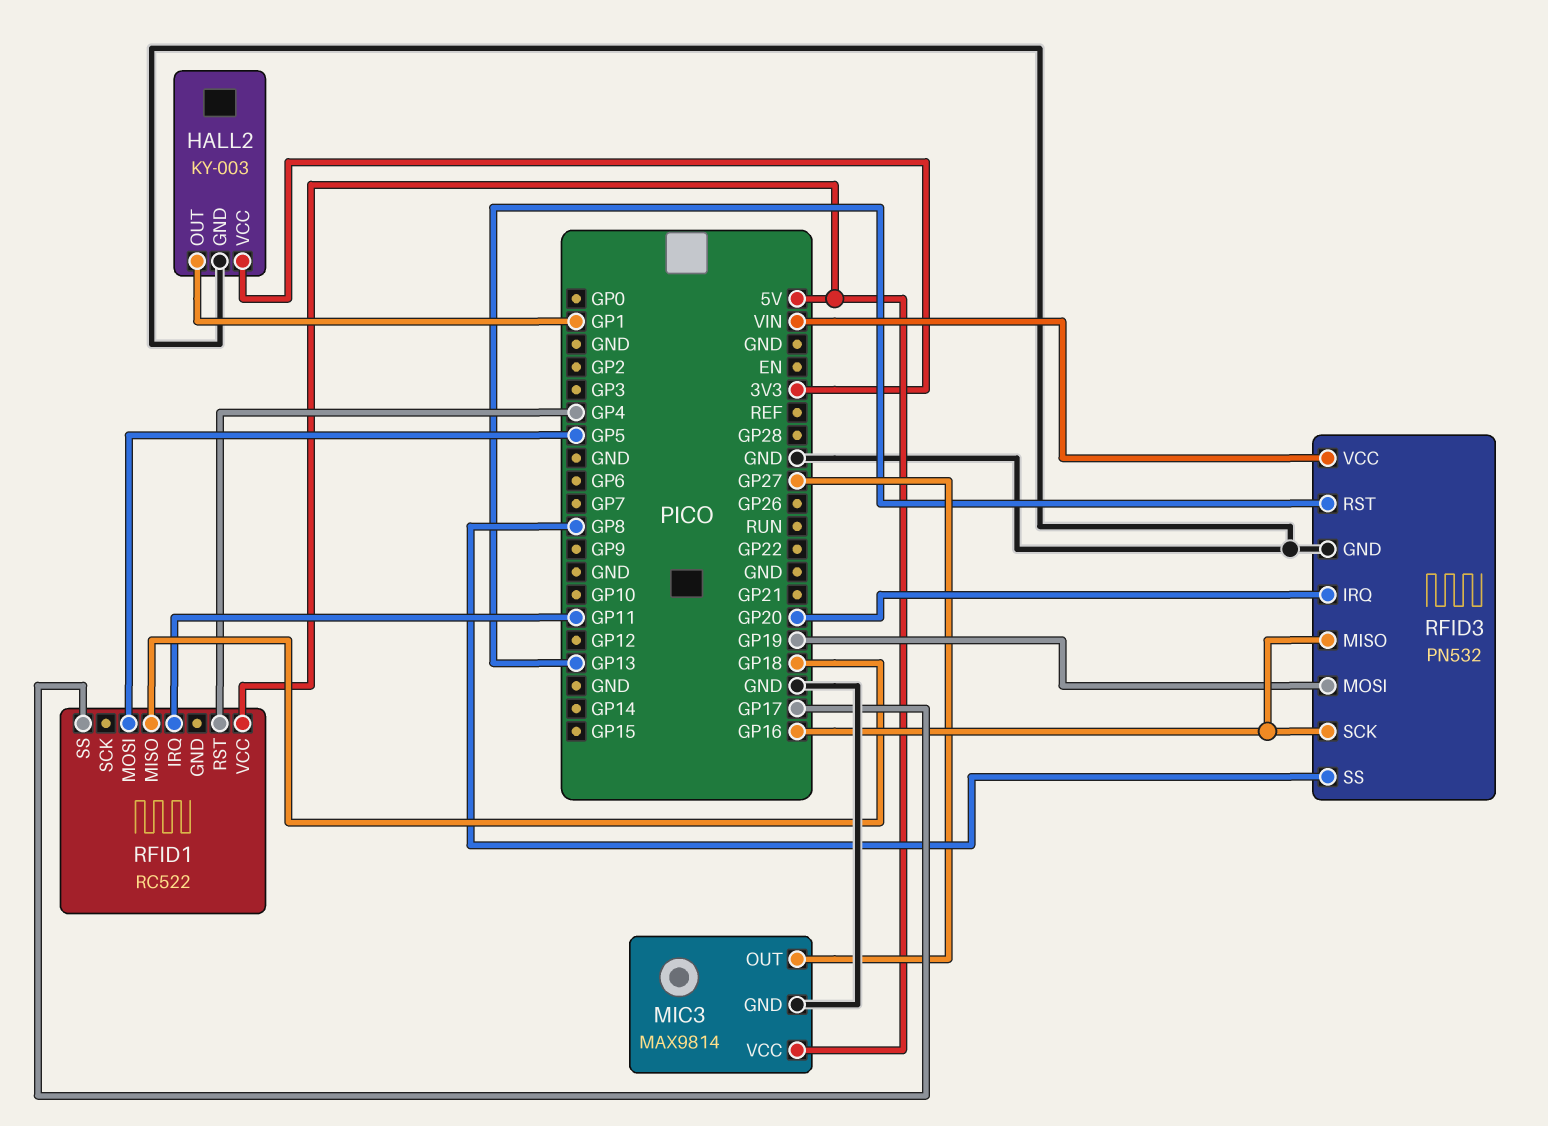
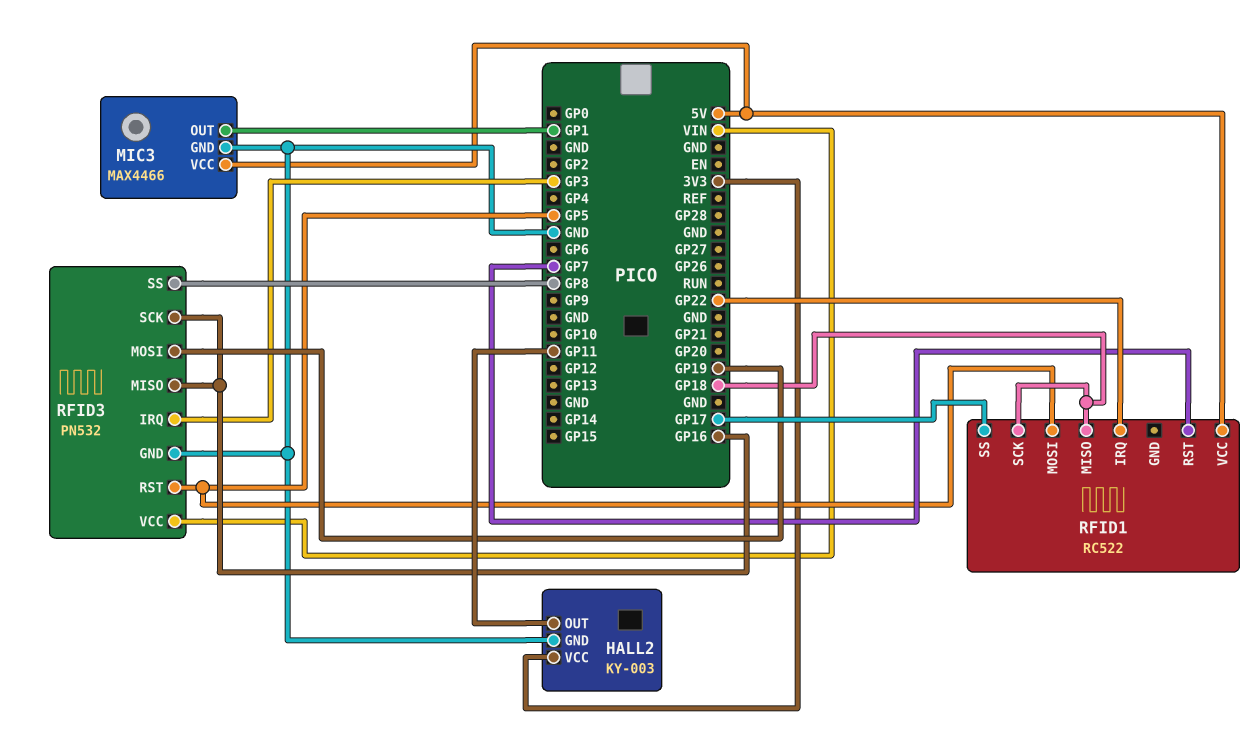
HALL2 pin OUT: GP1 -> GP11
MIC3: MAX9814 -> MAX4466
MIC3 pin OUT: GP27 -> GP1
RFID1 pin IRQ: GP11 -> GP22
RFID1 pin RST: GP4 -> GP7
RFID1 pin SCK: none -> GP18
RFID3 pin IRQ: GP20 -> GP3
RFID3 pin RST: GP13 -> GP5

